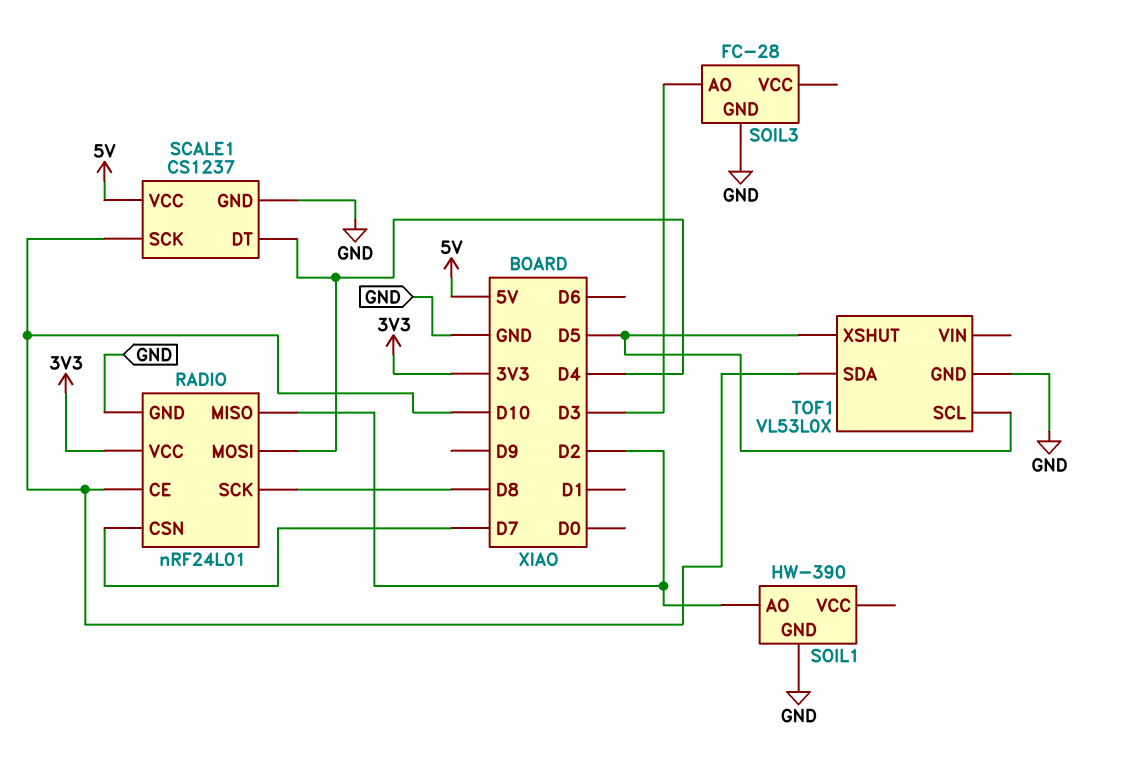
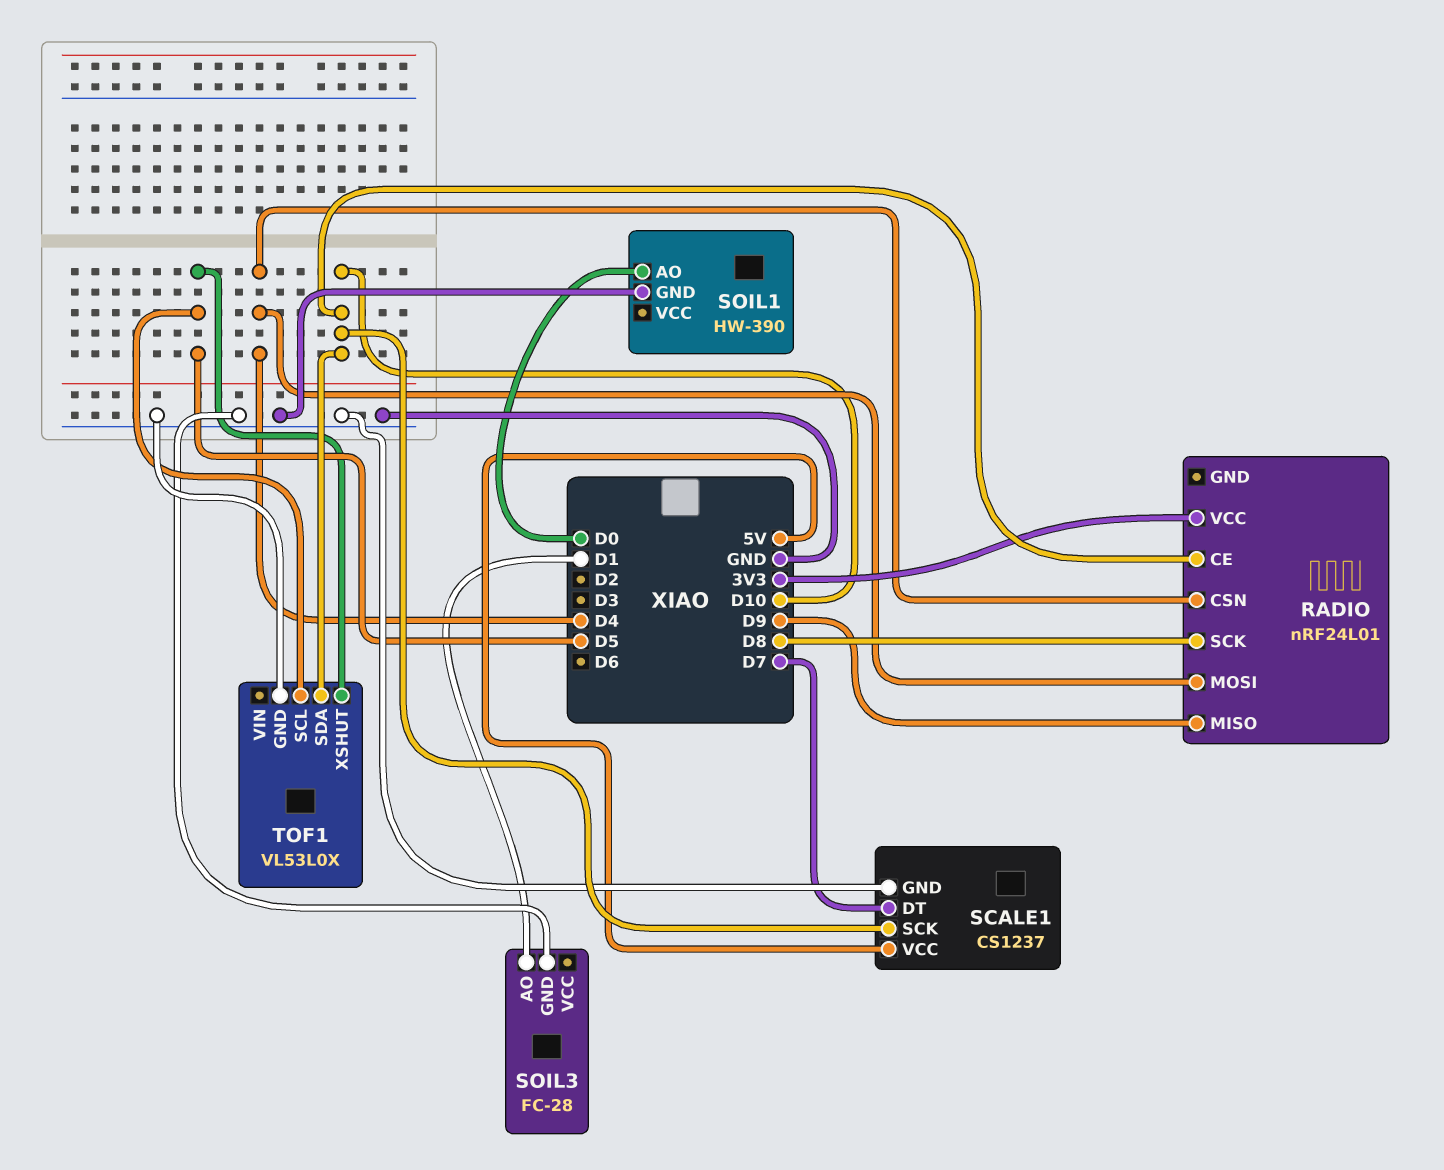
RADIO pin CSN: D7 -> D4
RADIO pin GND: GND -> none
RADIO pin MISO: D2 -> D9
SCALE1 pin DT: D4 -> D7
SOIL1 pin AO: D2 -> D0
SOIL3 pin AO: D3 -> D1

